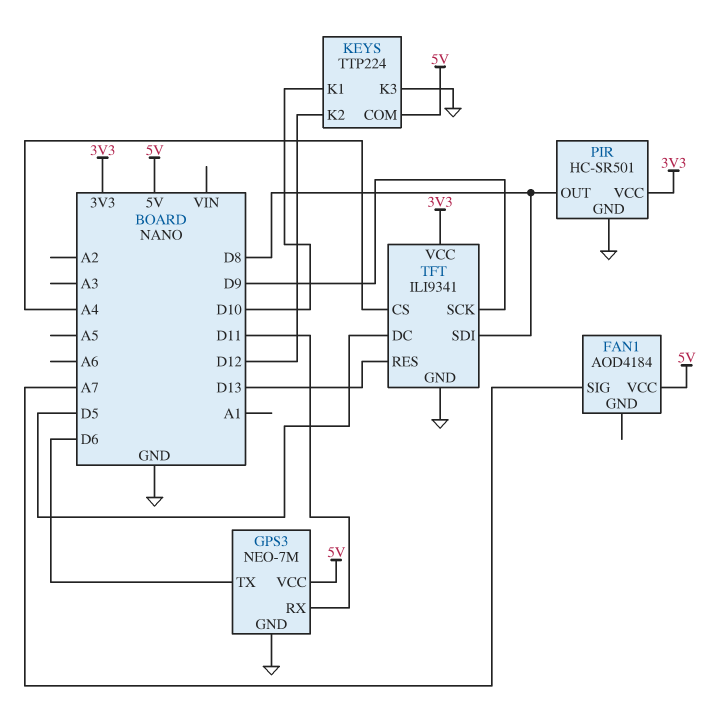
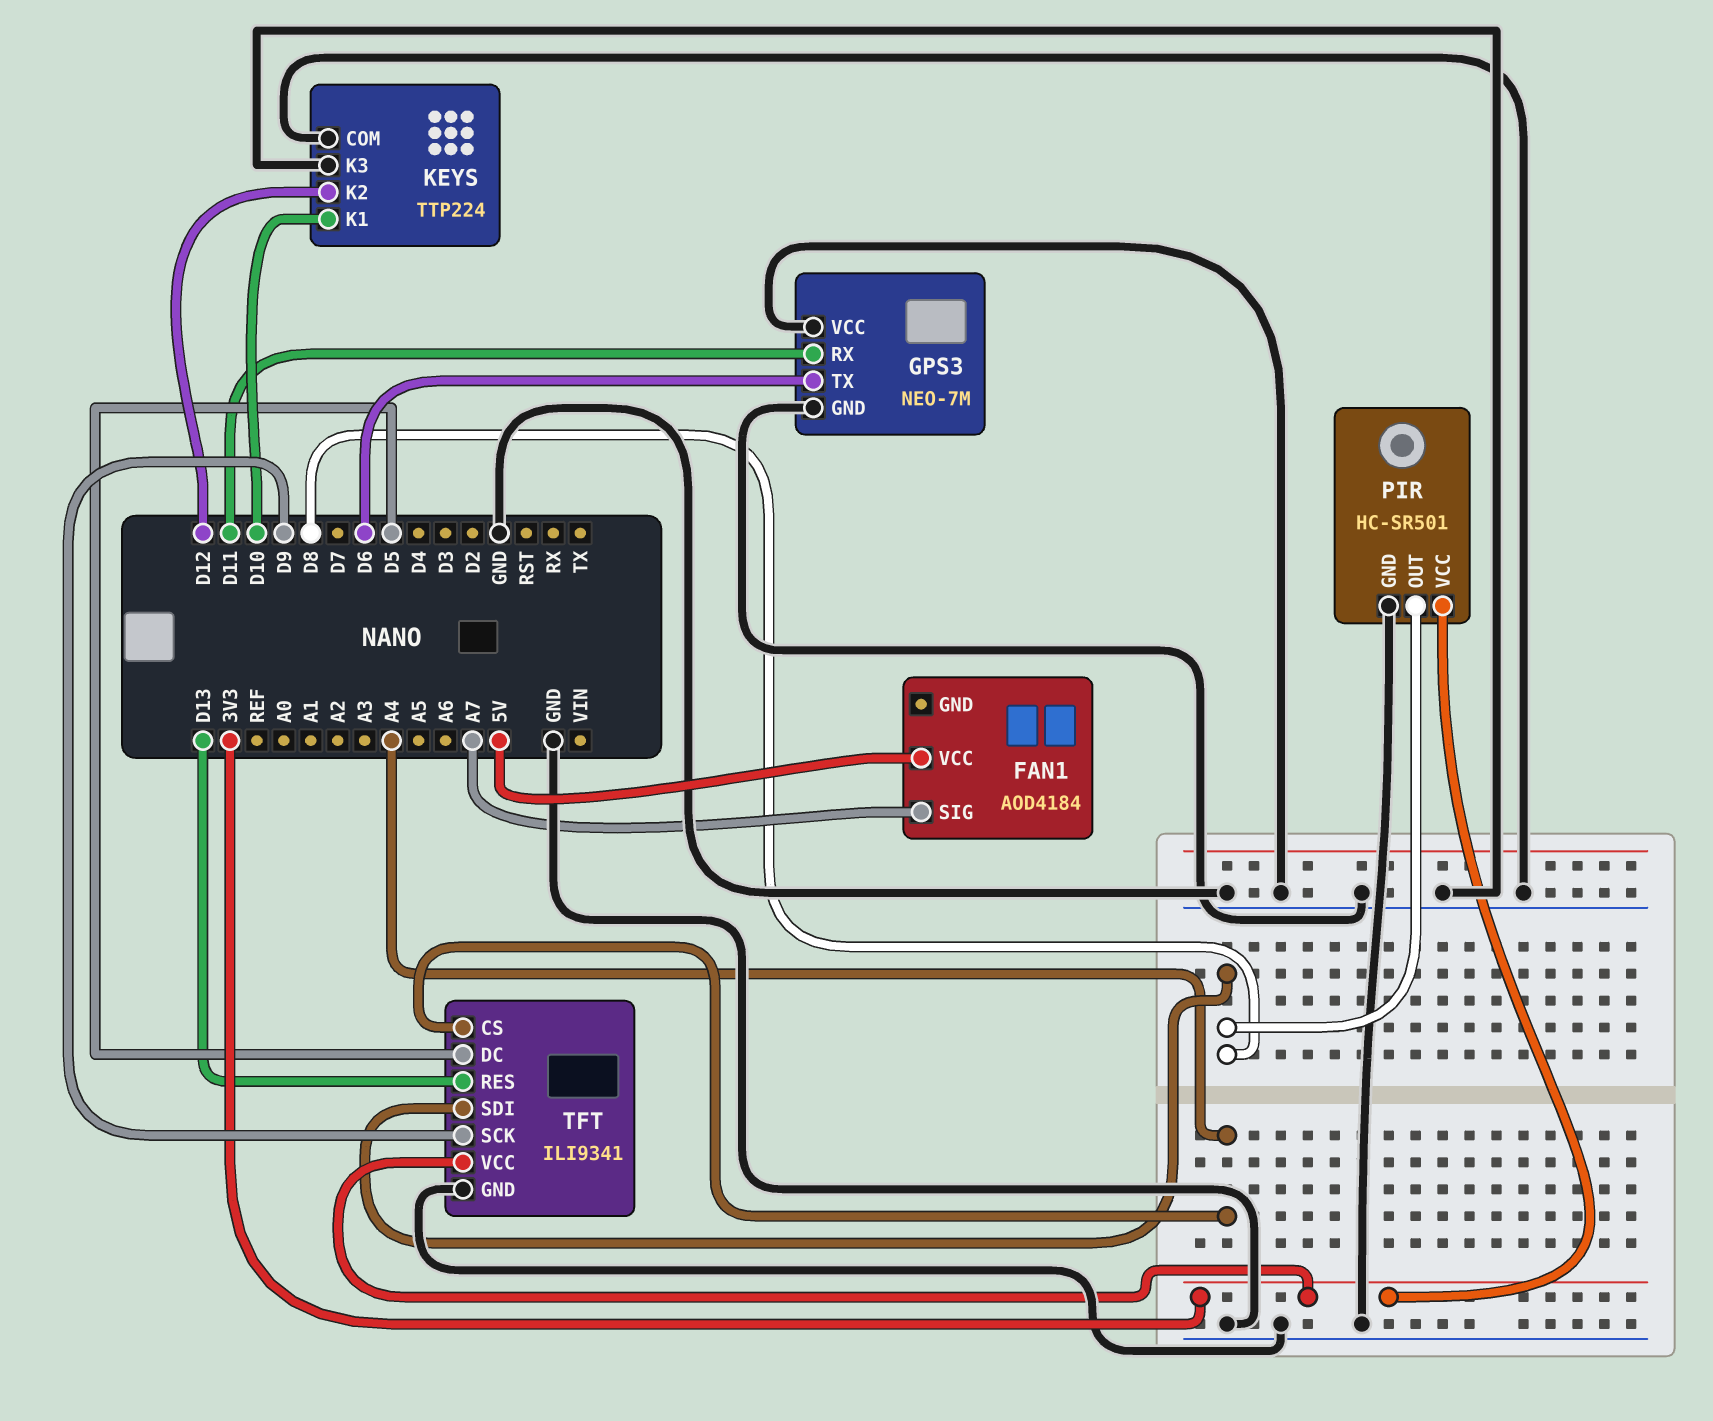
GPS3 pin VCC: 5V -> GND
KEYS pin COM: 5V -> GND

